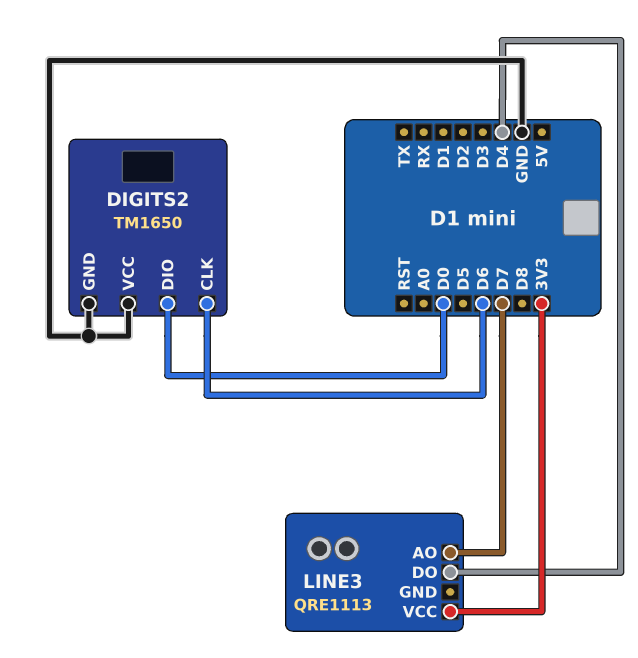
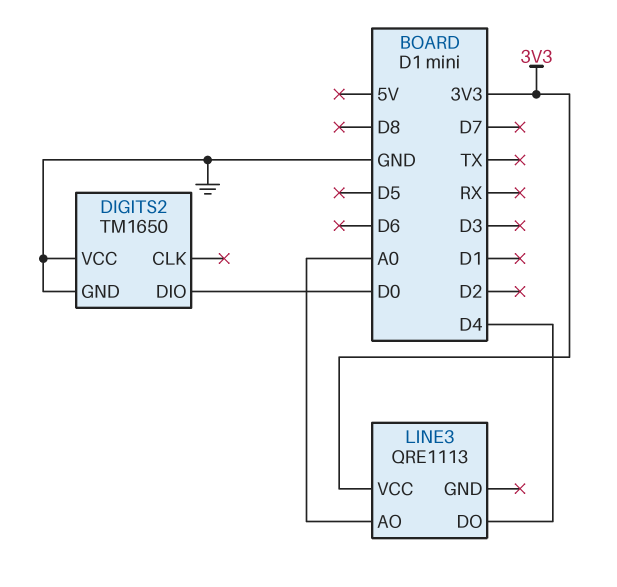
DIGITS2 pin CLK: D6 -> none
LINE3 pin AO: D7 -> A0

